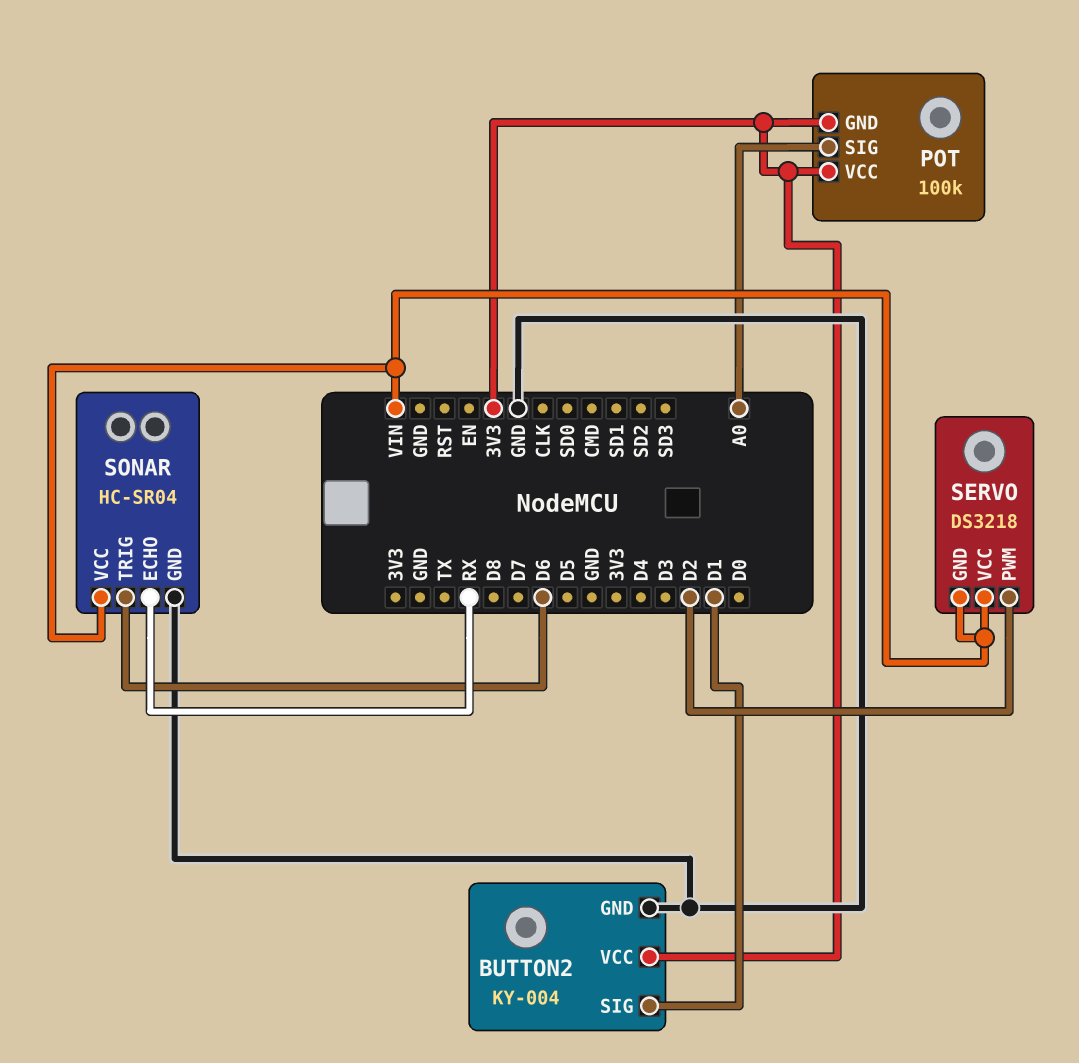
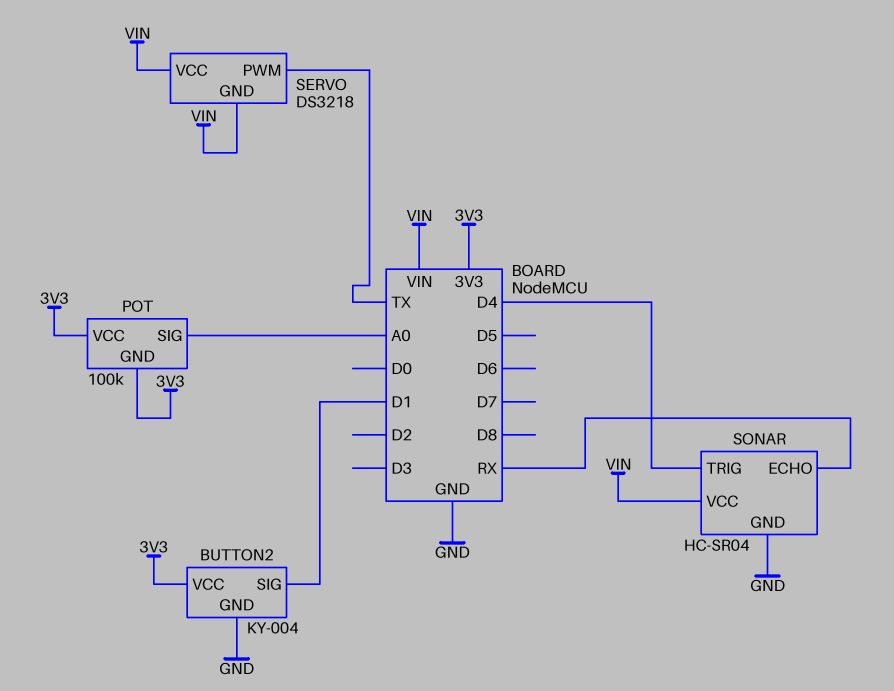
SERVO pin PWM: D2 -> TX
SONAR pin TRIG: D6 -> D4

